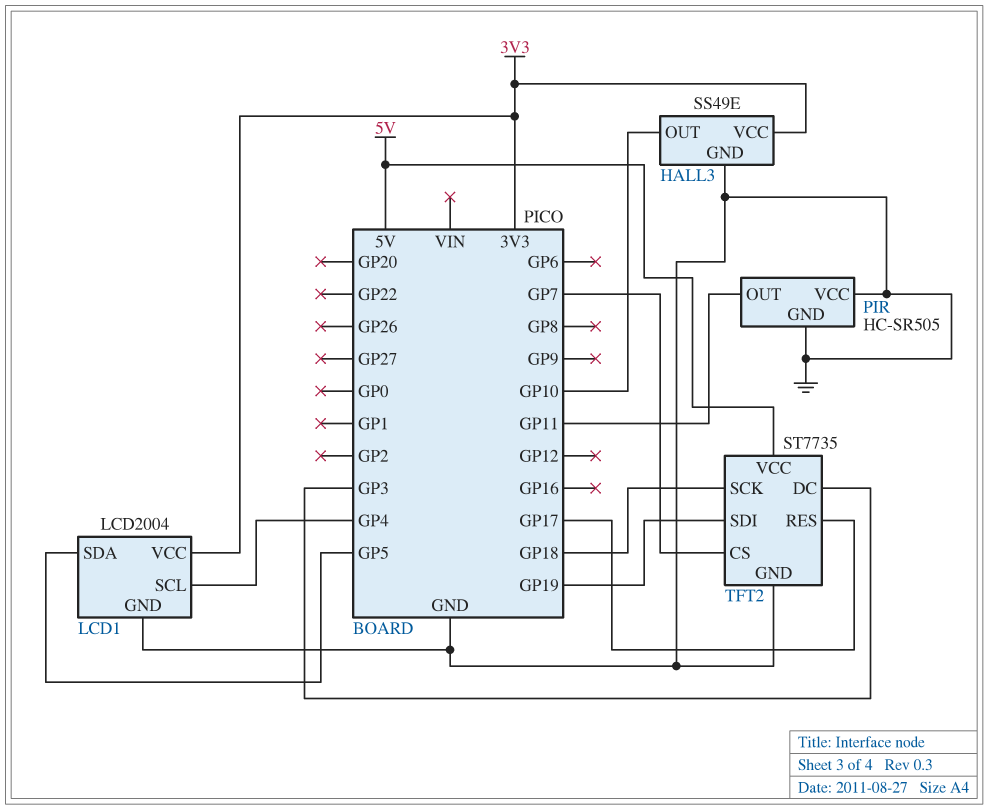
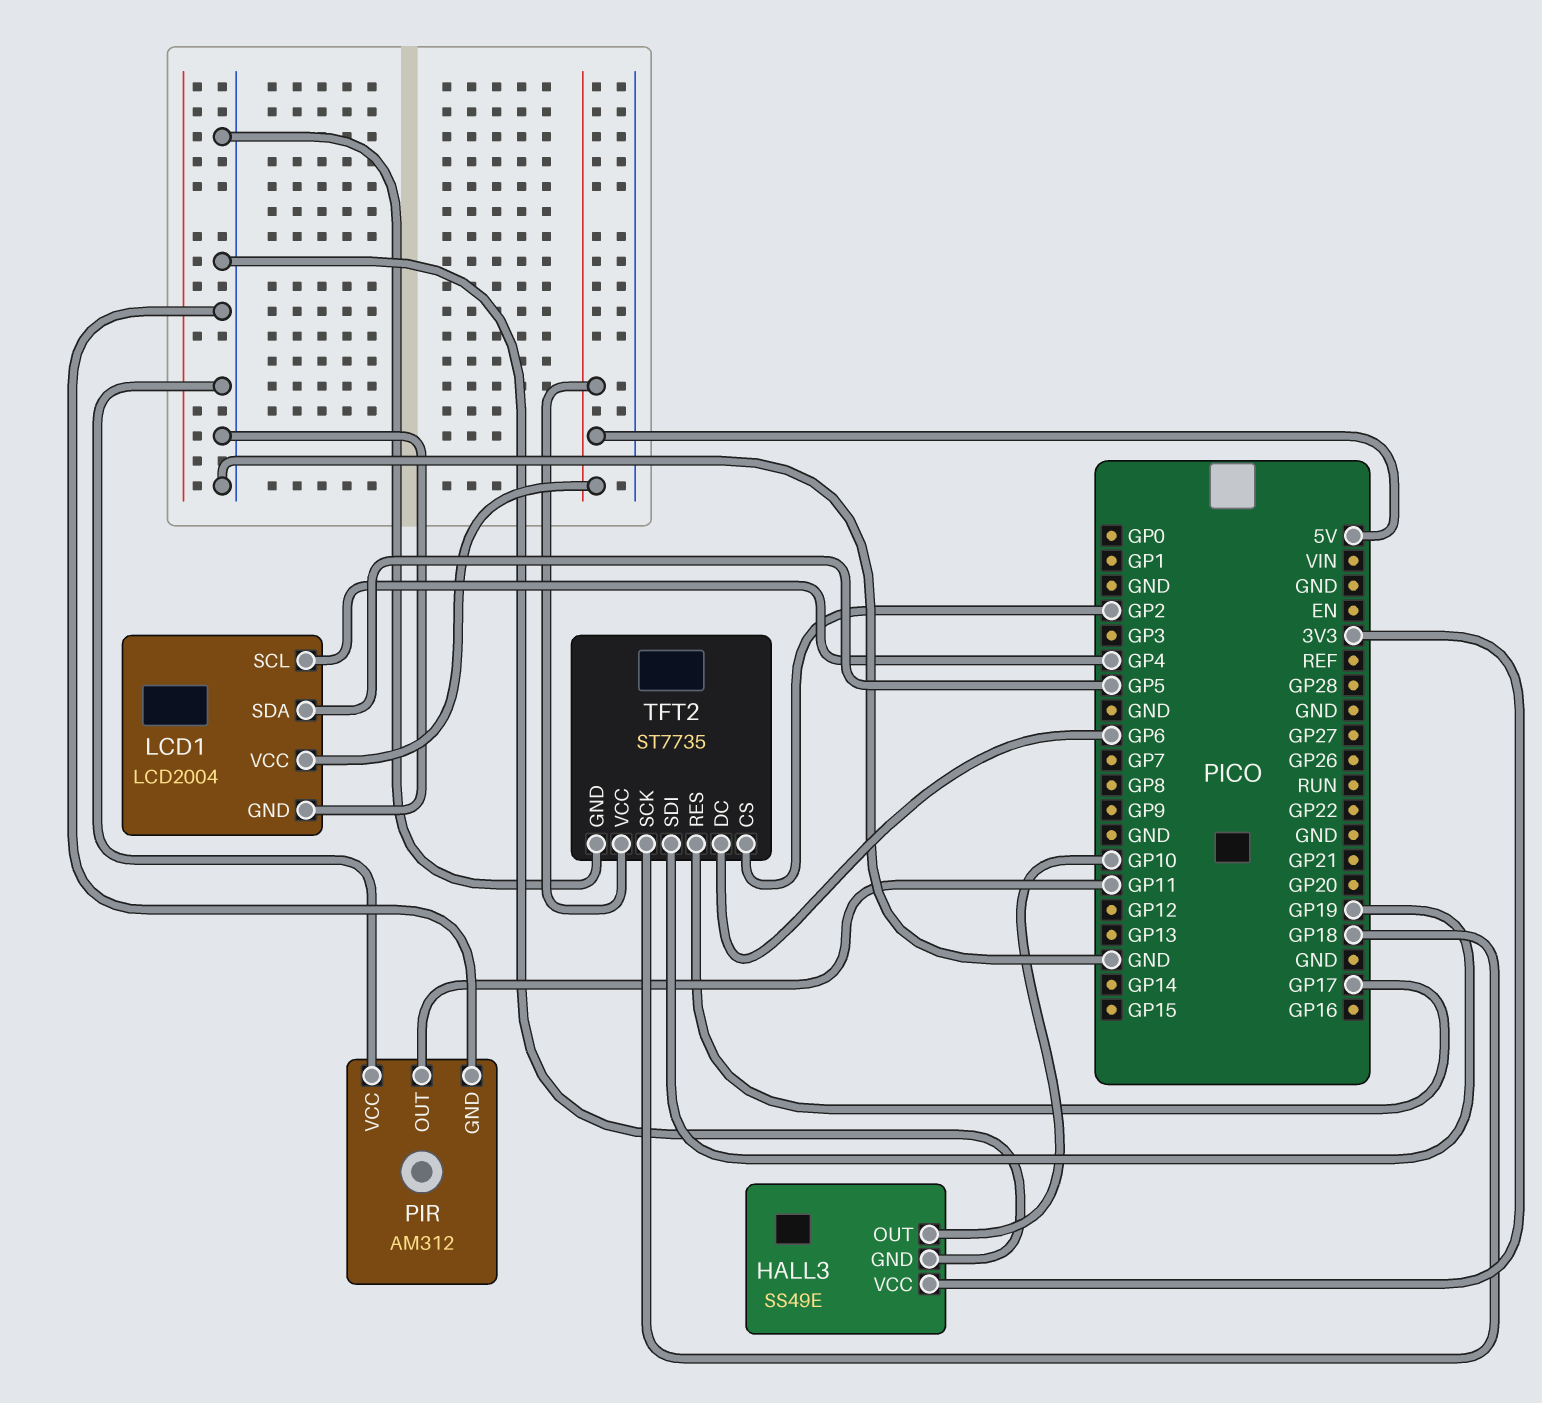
LCD1 pin VCC: 3V3 -> 5V
PIR: HC-SR505 -> AM312
TFT2 pin CS: GP7 -> GP2
TFT2 pin DC: GP3 -> GP6

